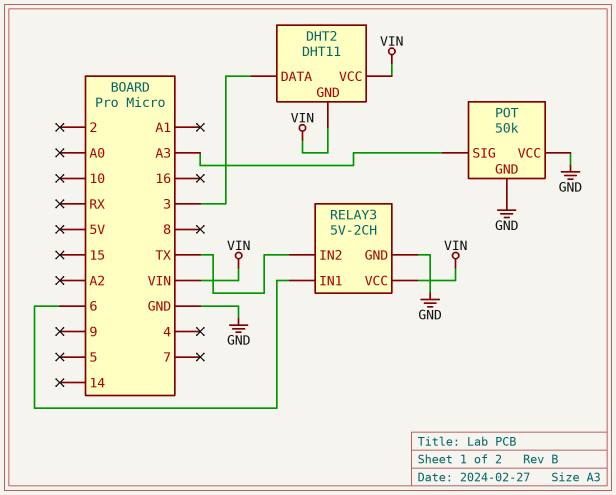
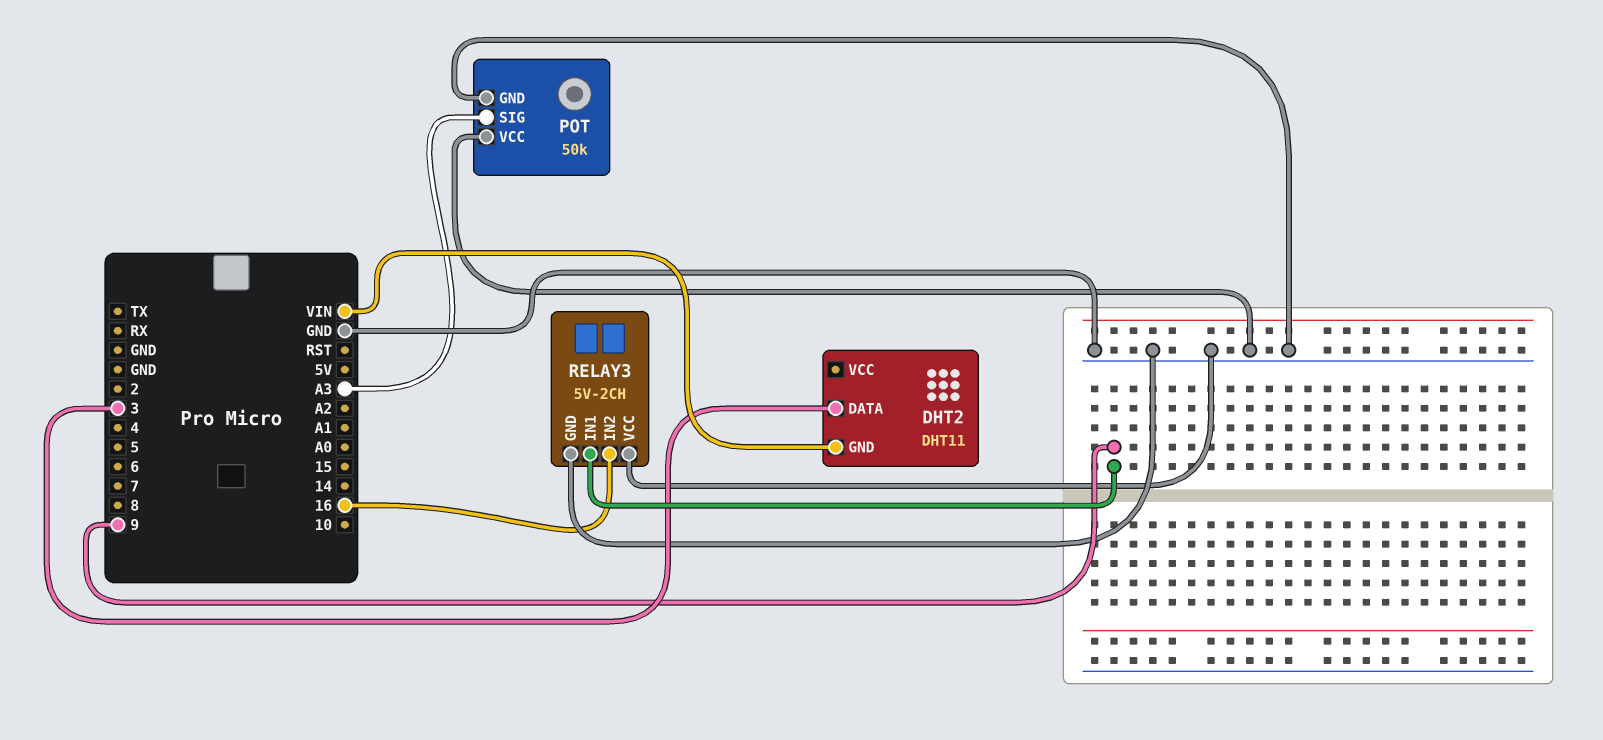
DHT2 pin VCC: VIN -> none
RELAY3 pin IN1: 6 -> 9
RELAY3 pin IN2: TX -> 16
RELAY3 pin VCC: VIN -> GND

